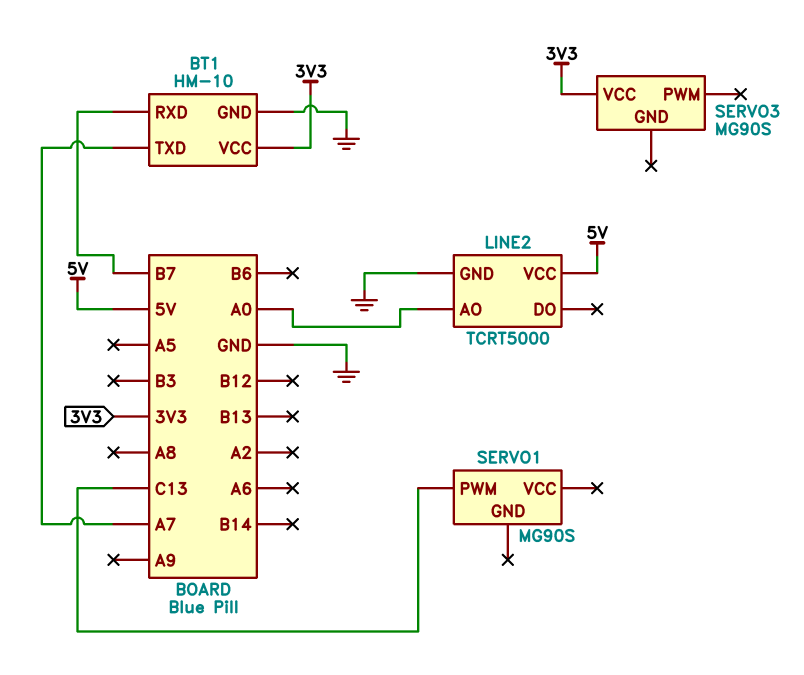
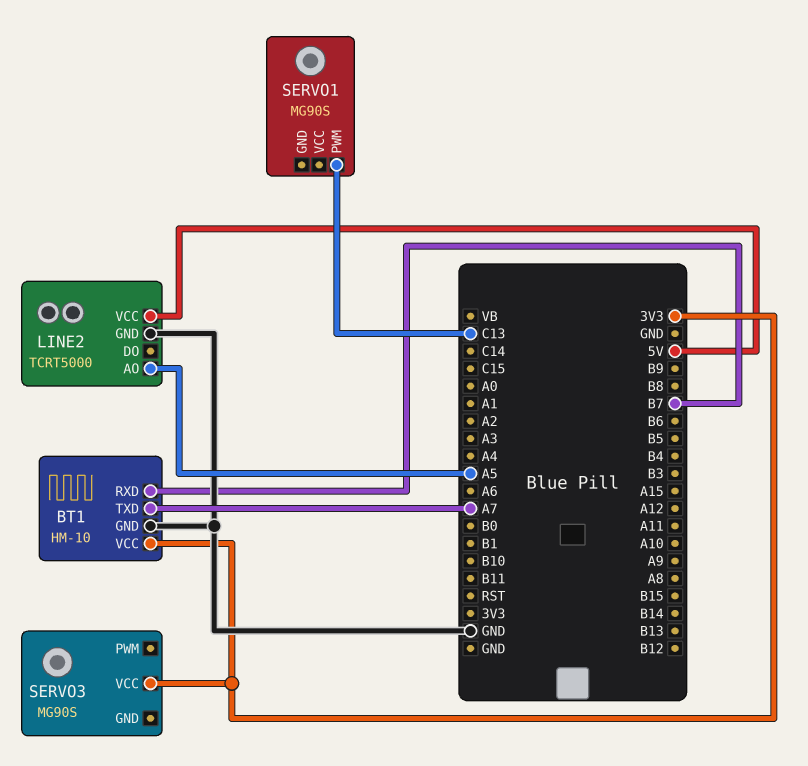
LINE2 pin AO: A0 -> A5

